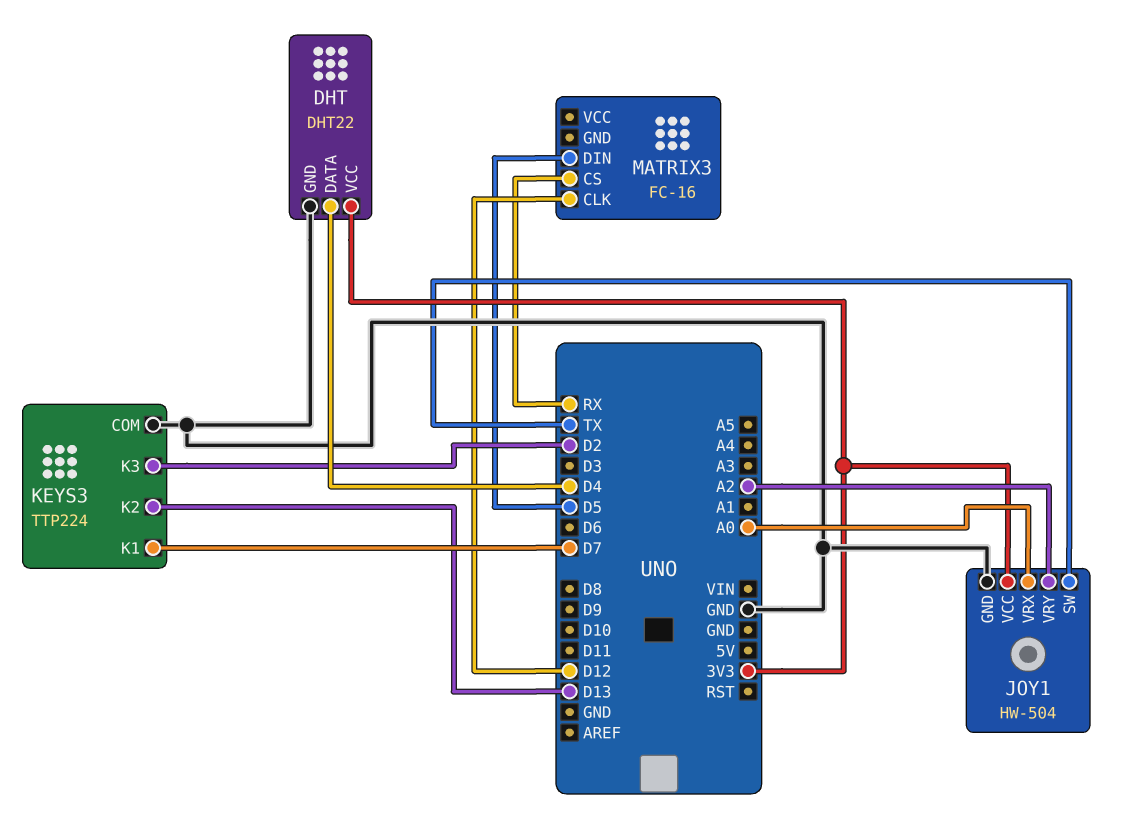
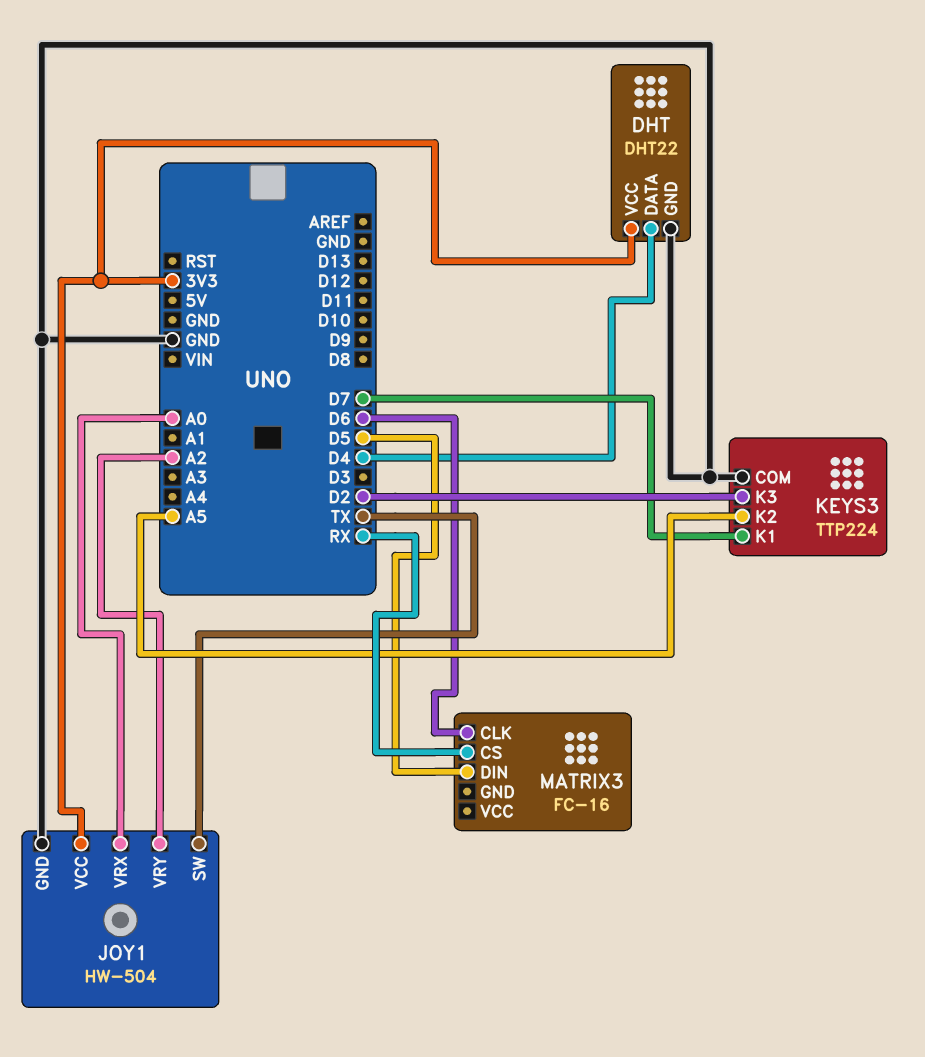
KEYS3 pin K2: D13 -> A5
MATRIX3 pin CLK: D12 -> D6

